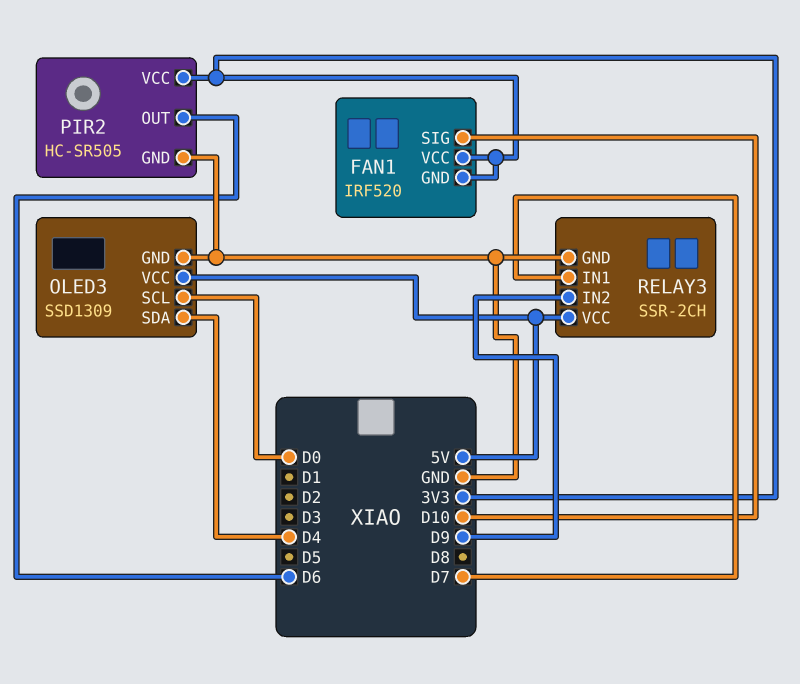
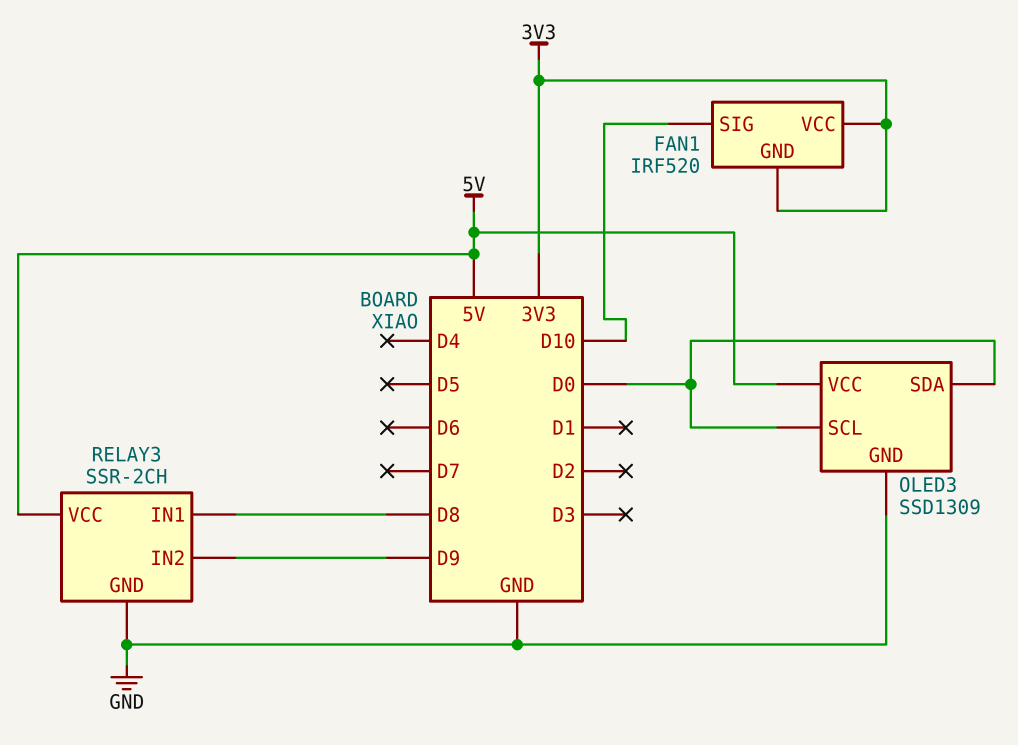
OLED3 pin SDA: D4 -> D0
PIR2: HC-SR505 -> none
PIR2 pin GND: GND -> none
PIR2 pin OUT: D6 -> none
PIR2 pin VCC: 3V3 -> none
RELAY3 pin IN1: D7 -> D8

